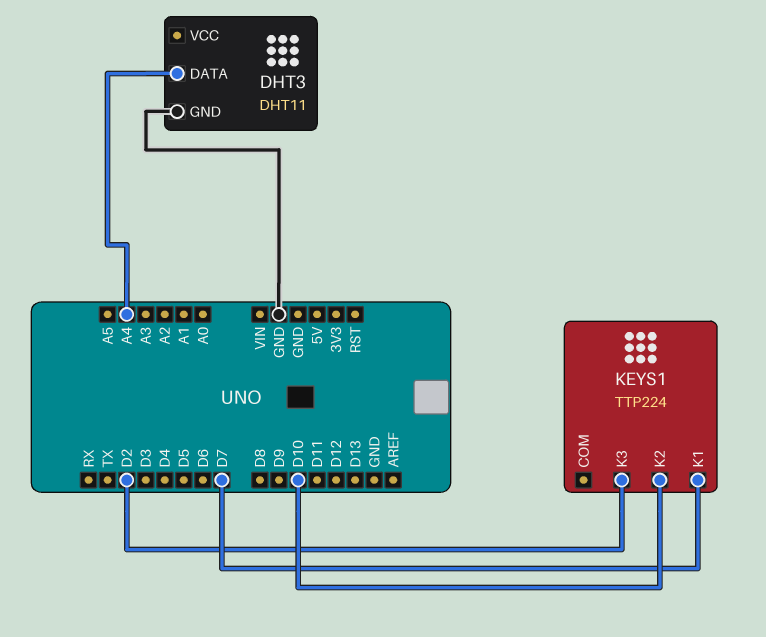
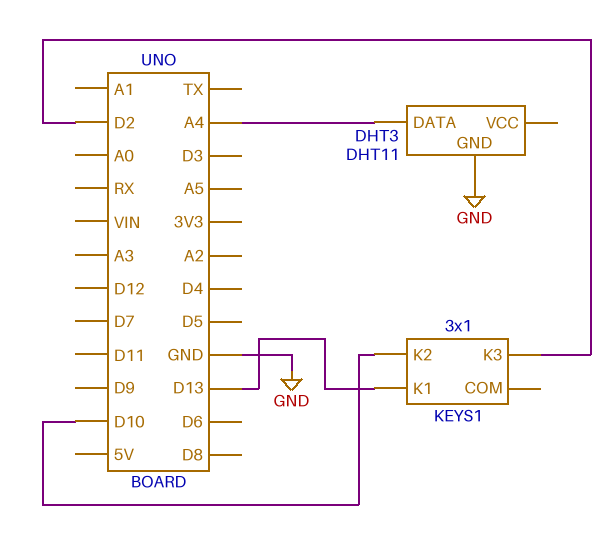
KEYS1: TTP224 -> 3x1
KEYS1 pin K1: D7 -> D13

